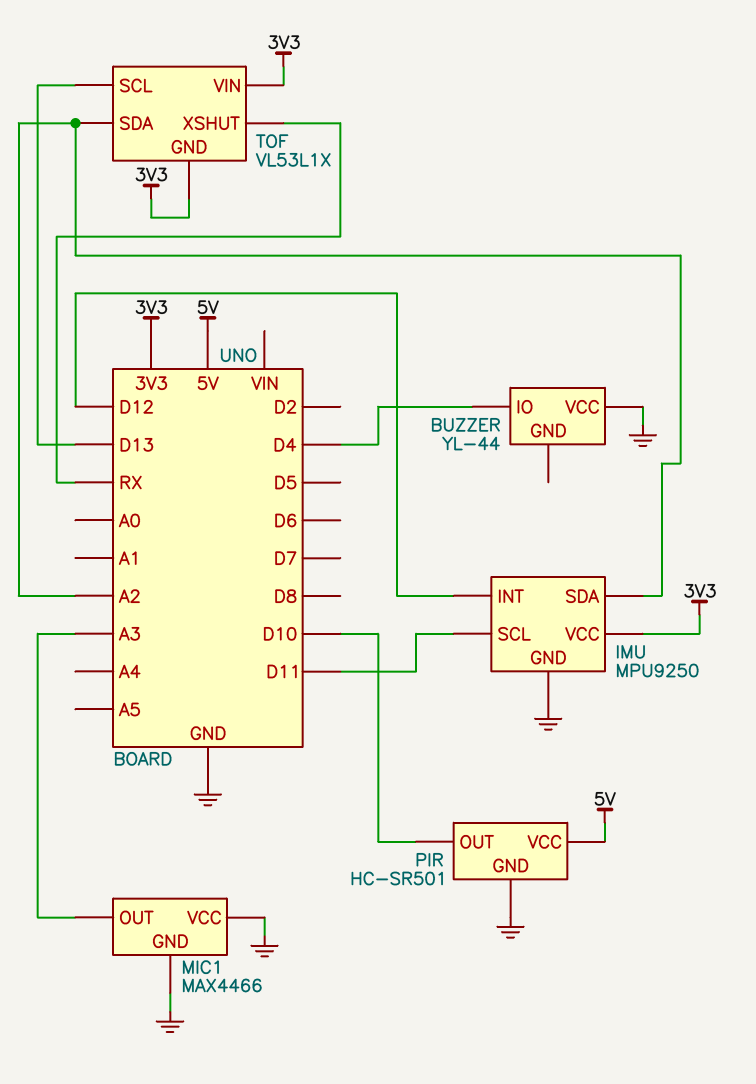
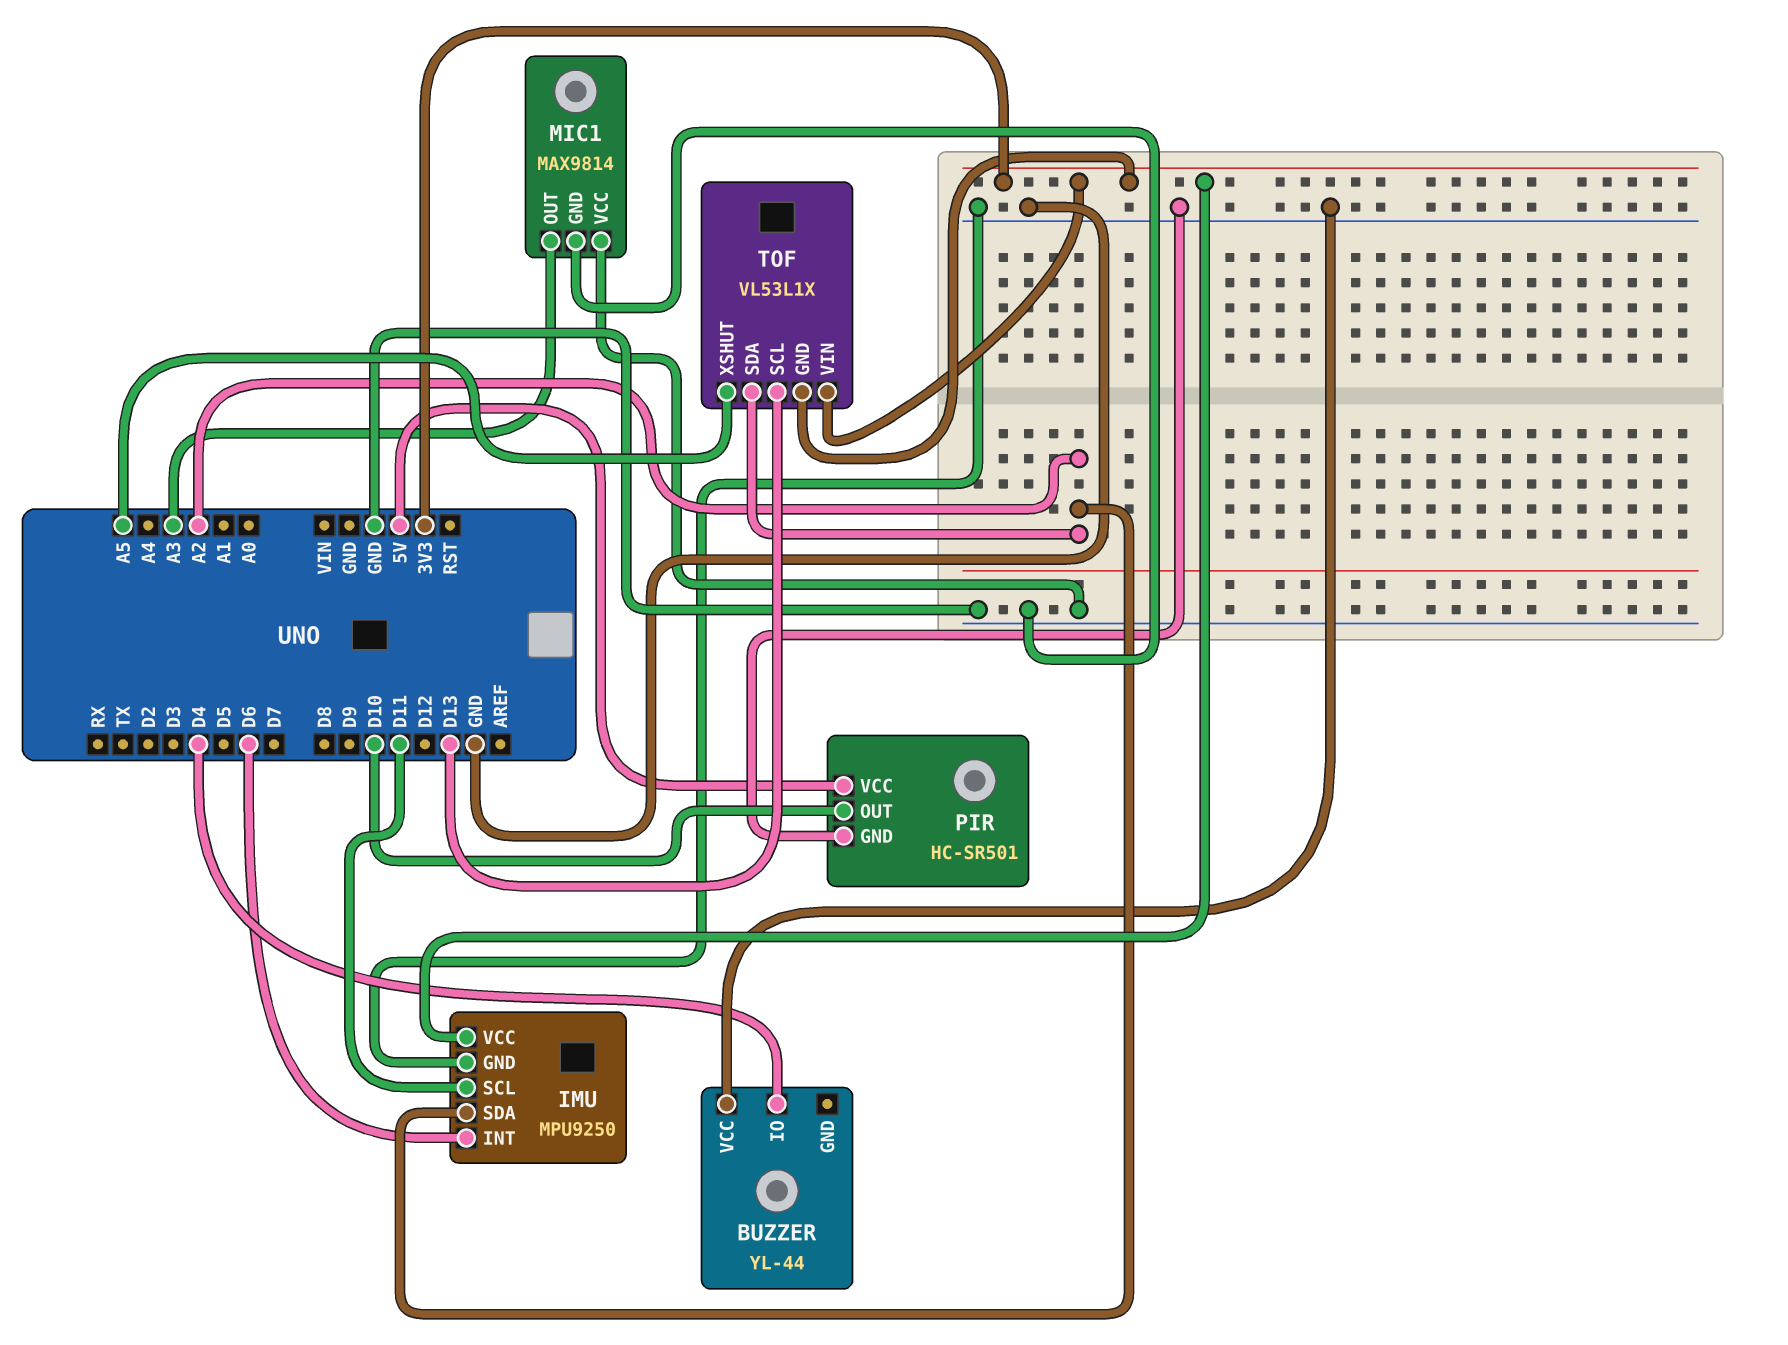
IMU pin INT: D12 -> D6
MIC1: MAX4466 -> MAX9814
TOF pin XSHUT: RX -> A5

